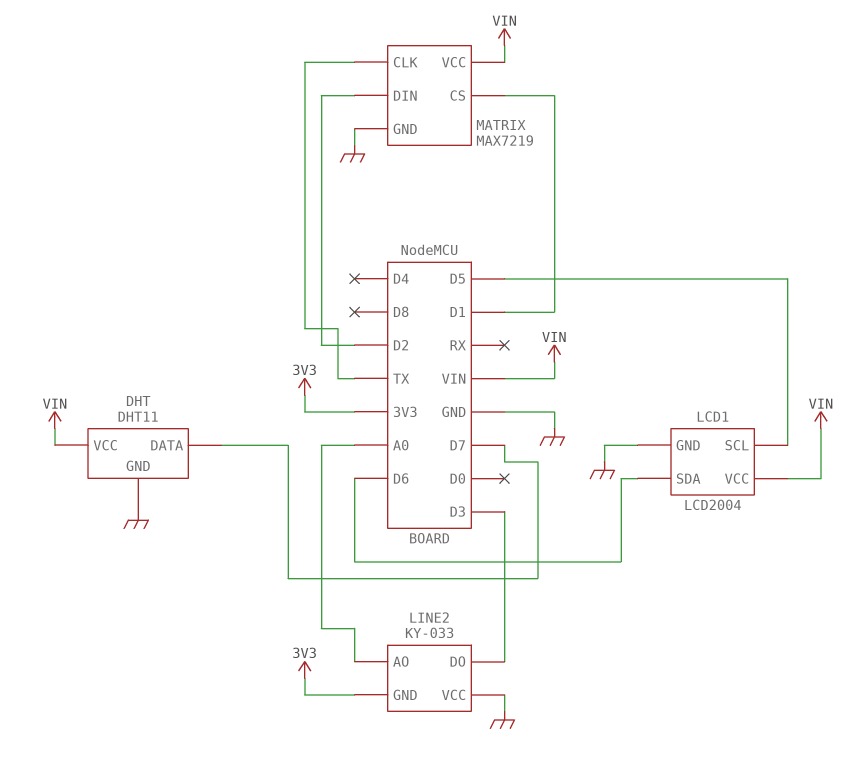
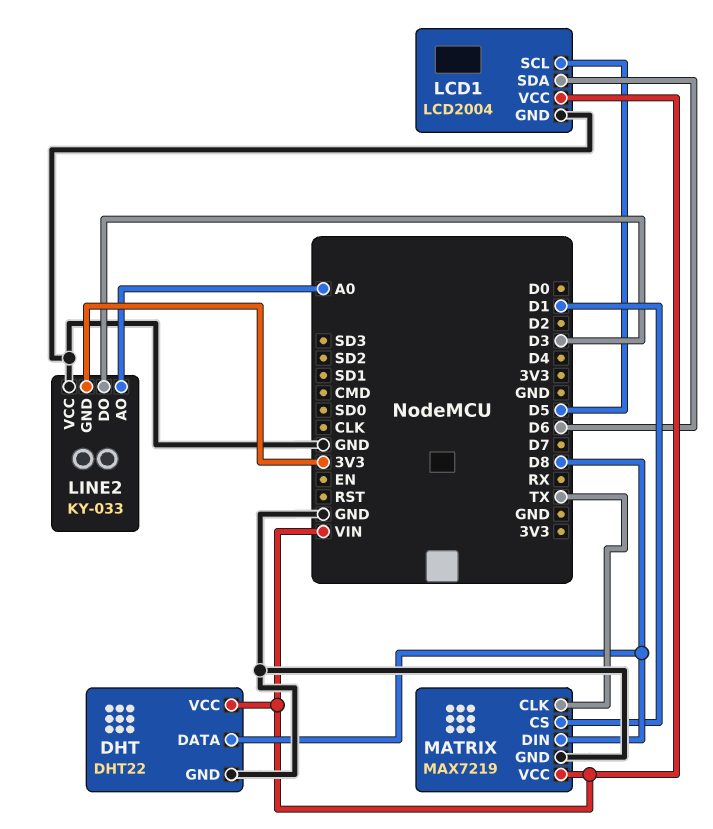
DHT: DHT11 -> DHT22
DHT pin DATA: D7 -> D8
MATRIX pin DIN: D2 -> D8

